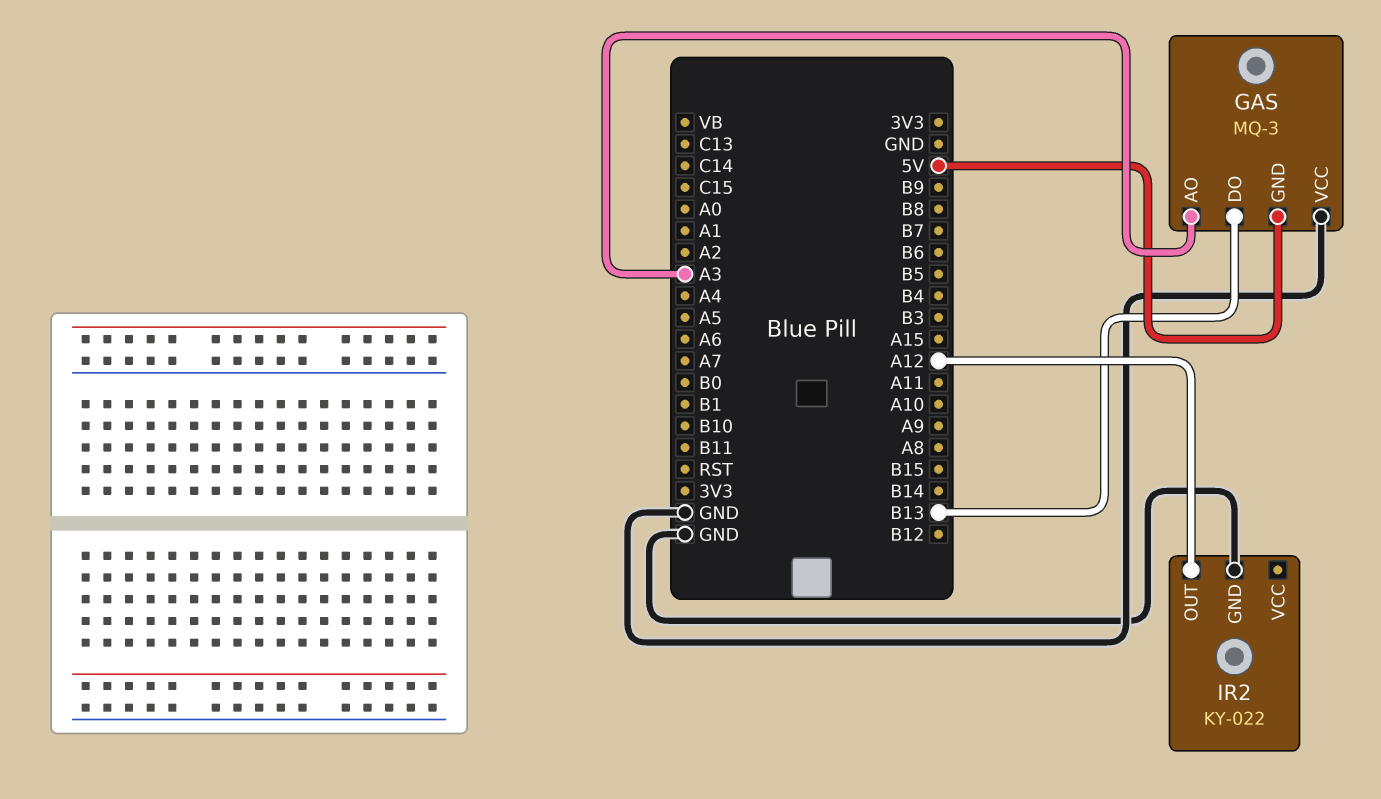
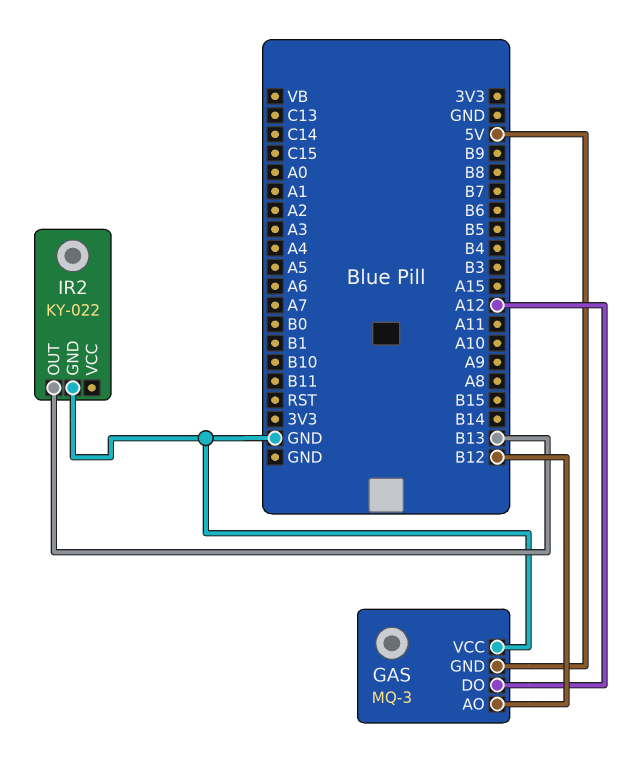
GAS pin AO: A3 -> B12
GAS pin DO: B13 -> A12
IR2 pin OUT: A12 -> B13

